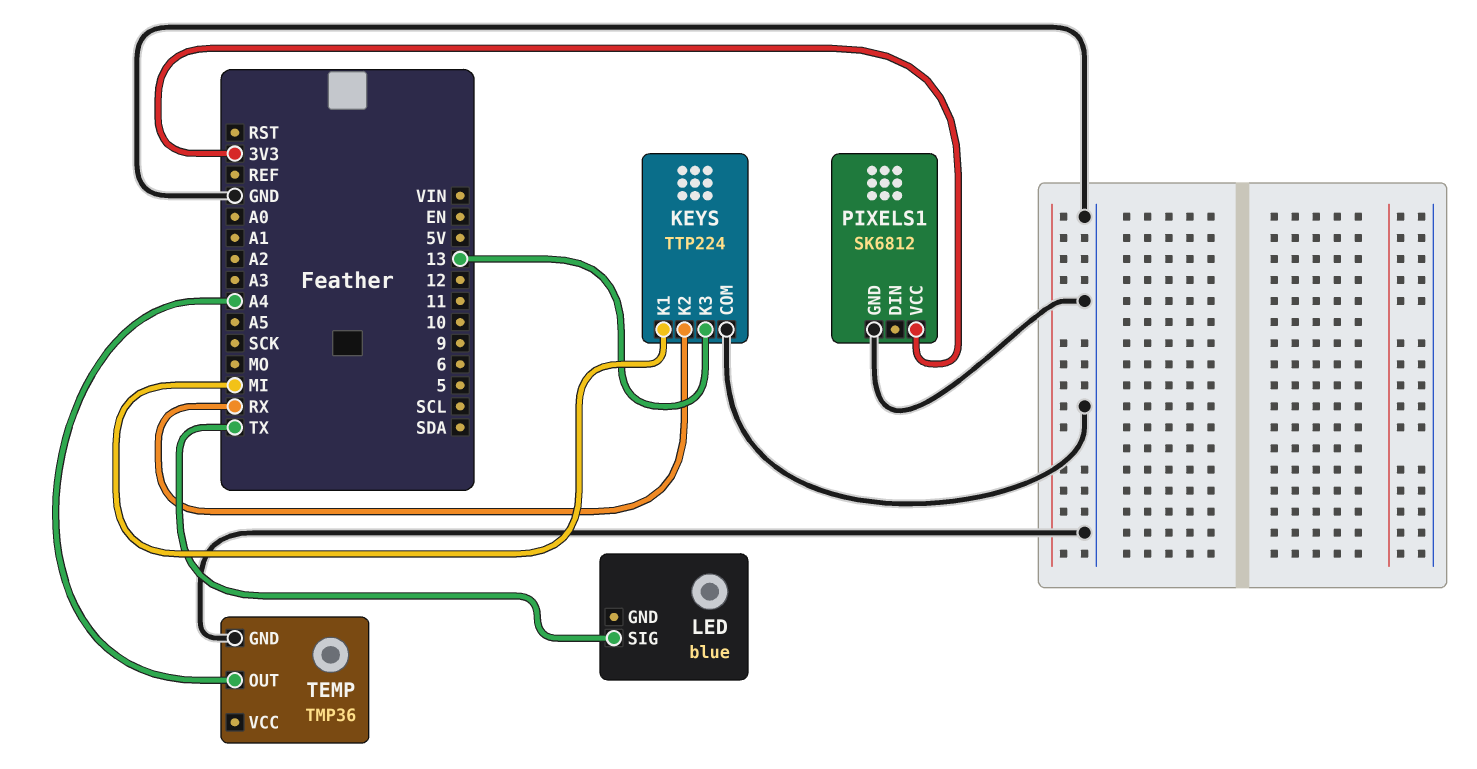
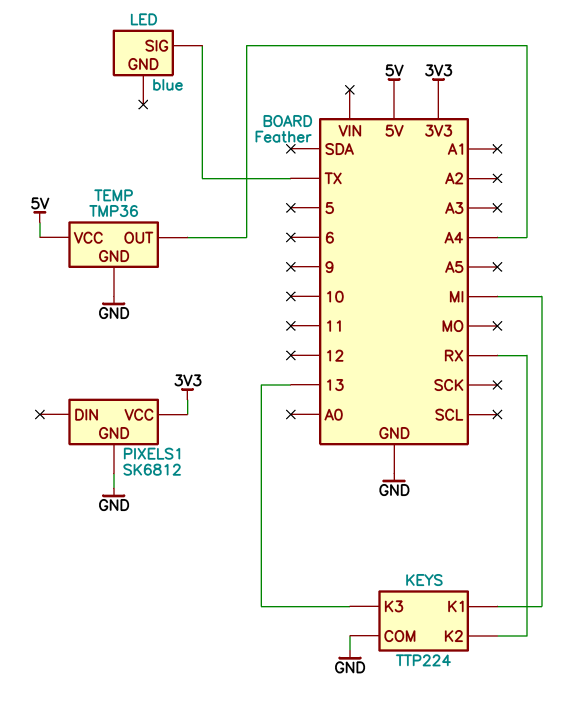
TEMP pin VCC: none -> 5V

